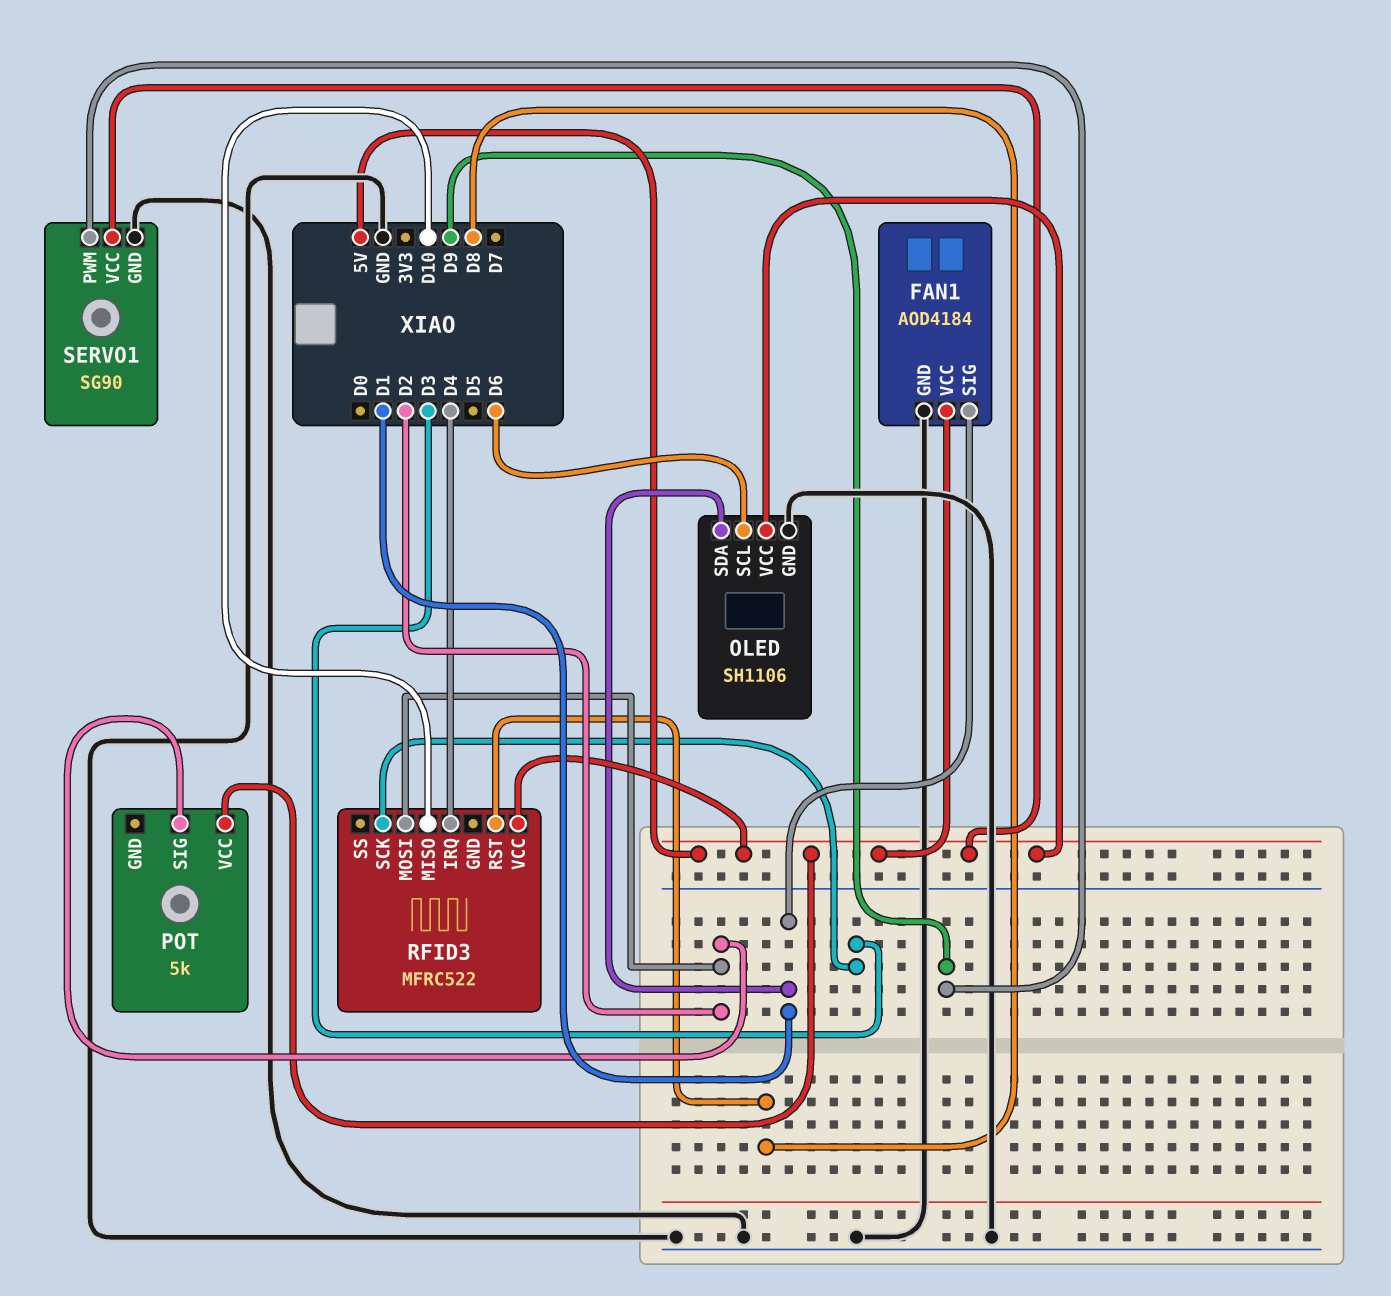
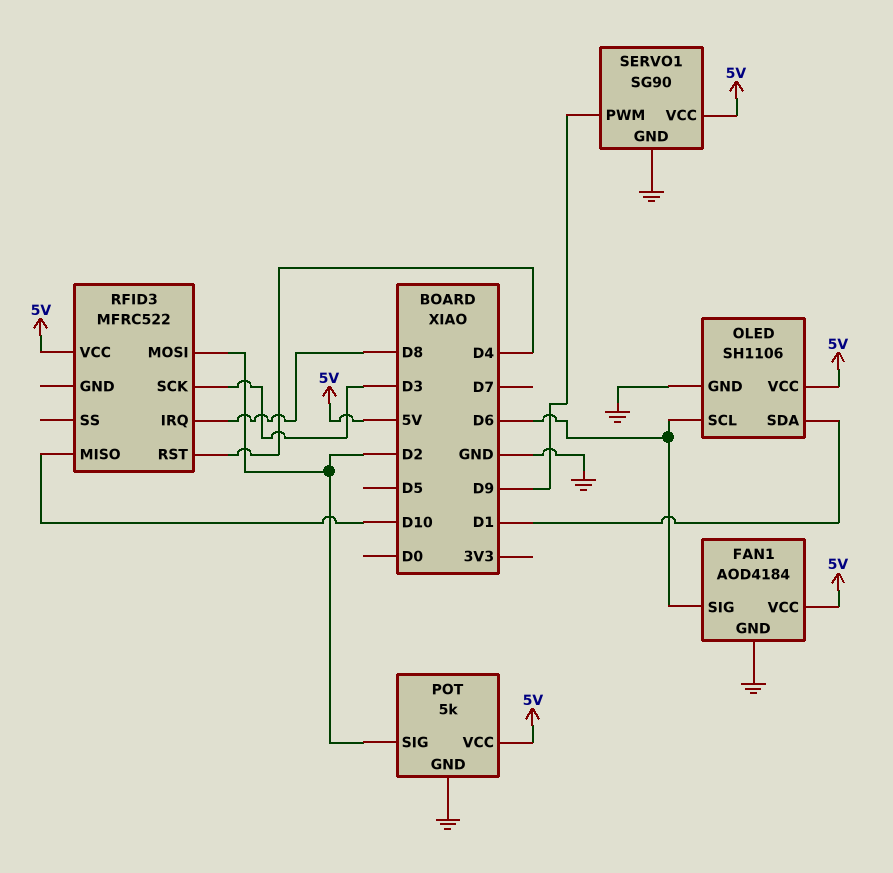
FAN1 pin SIG: D1 -> D6
POT pin GND: none -> GND
RFID3 pin IRQ: D4 -> D8
RFID3 pin RST: D8 -> D4

